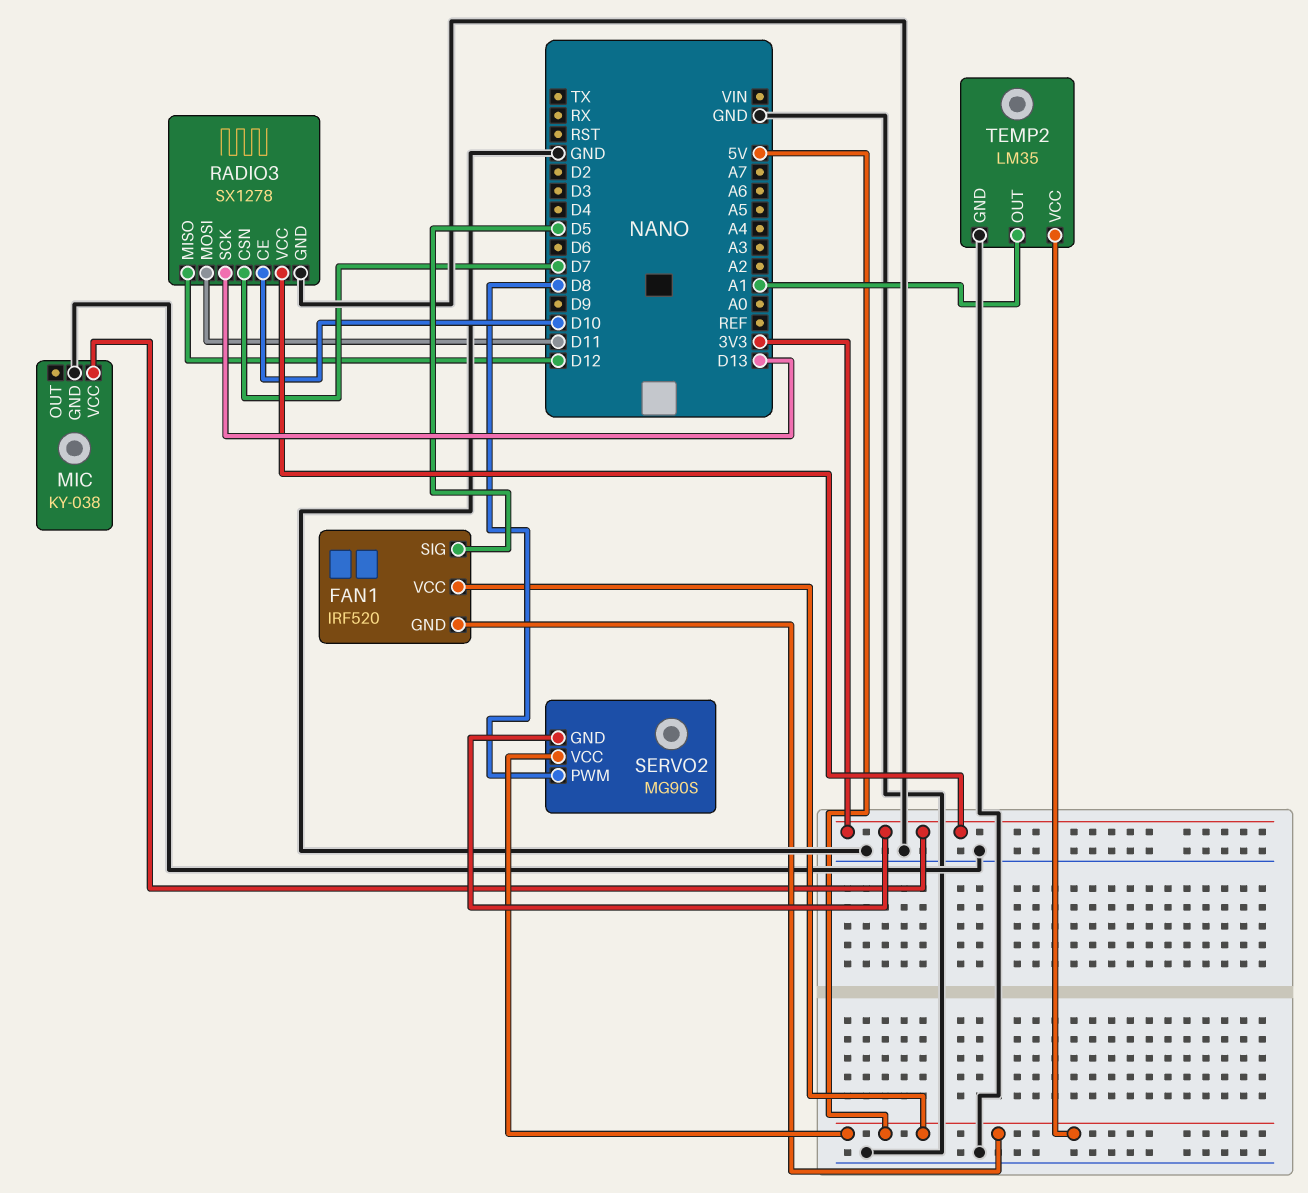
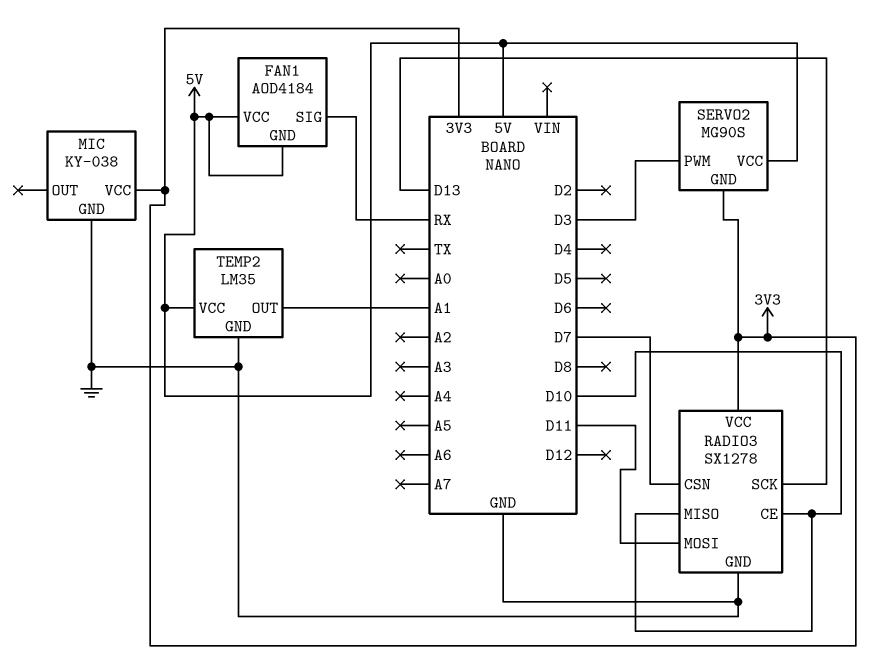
FAN1: IRF520 -> AOD4184
FAN1 pin SIG: D5 -> RX
RADIO3 pin MISO: D12 -> D10
SERVO2 pin PWM: D8 -> D3

